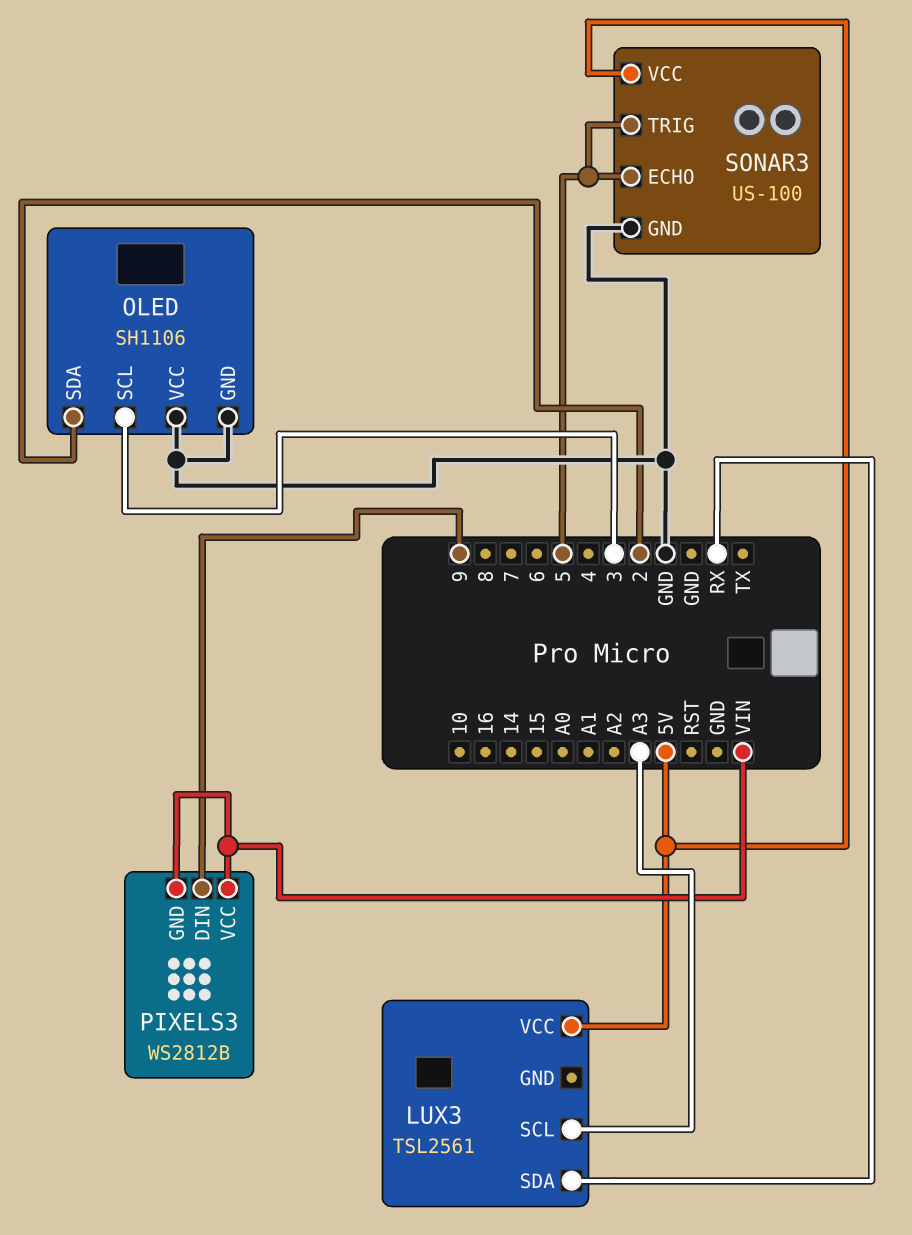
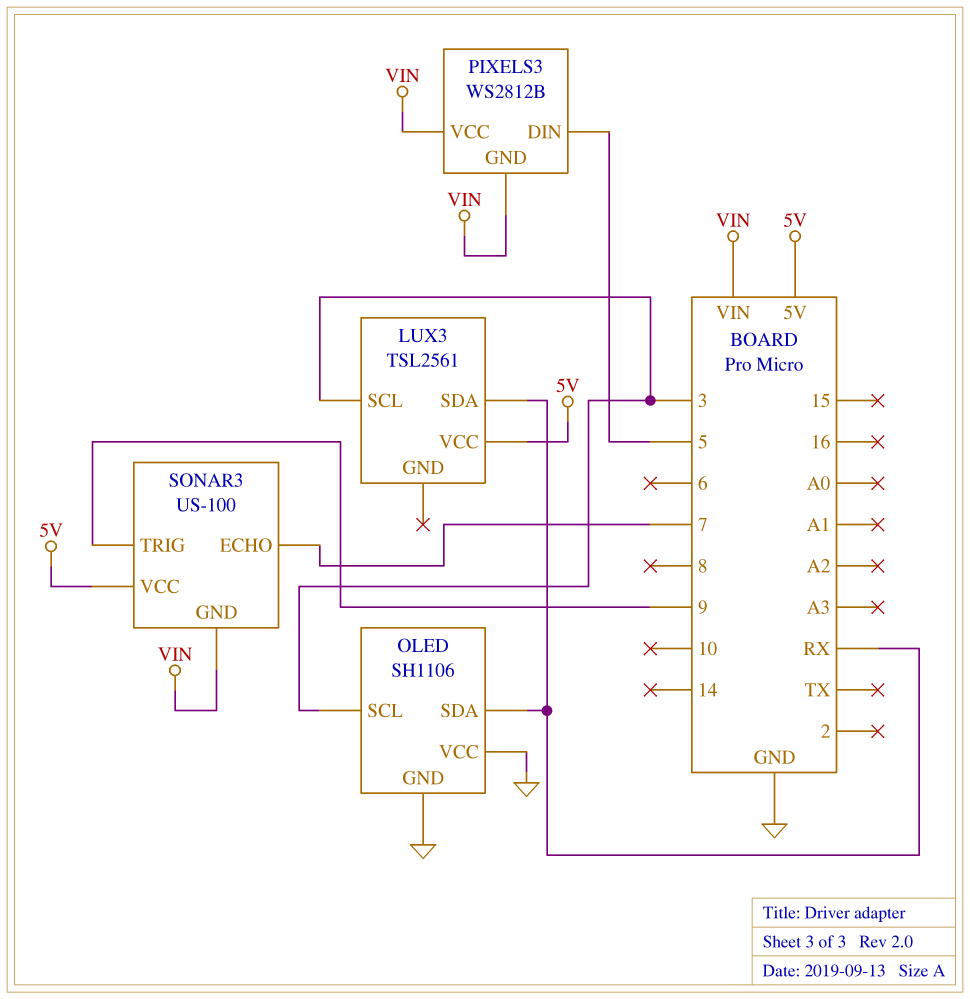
LUX3 pin SCL: A3 -> 3
OLED pin SDA: 2 -> RX
PIXELS3 pin DIN: 9 -> 5
SONAR3 pin ECHO: 5 -> 7
SONAR3 pin GND: GND -> VIN
SONAR3 pin TRIG: 5 -> 9

